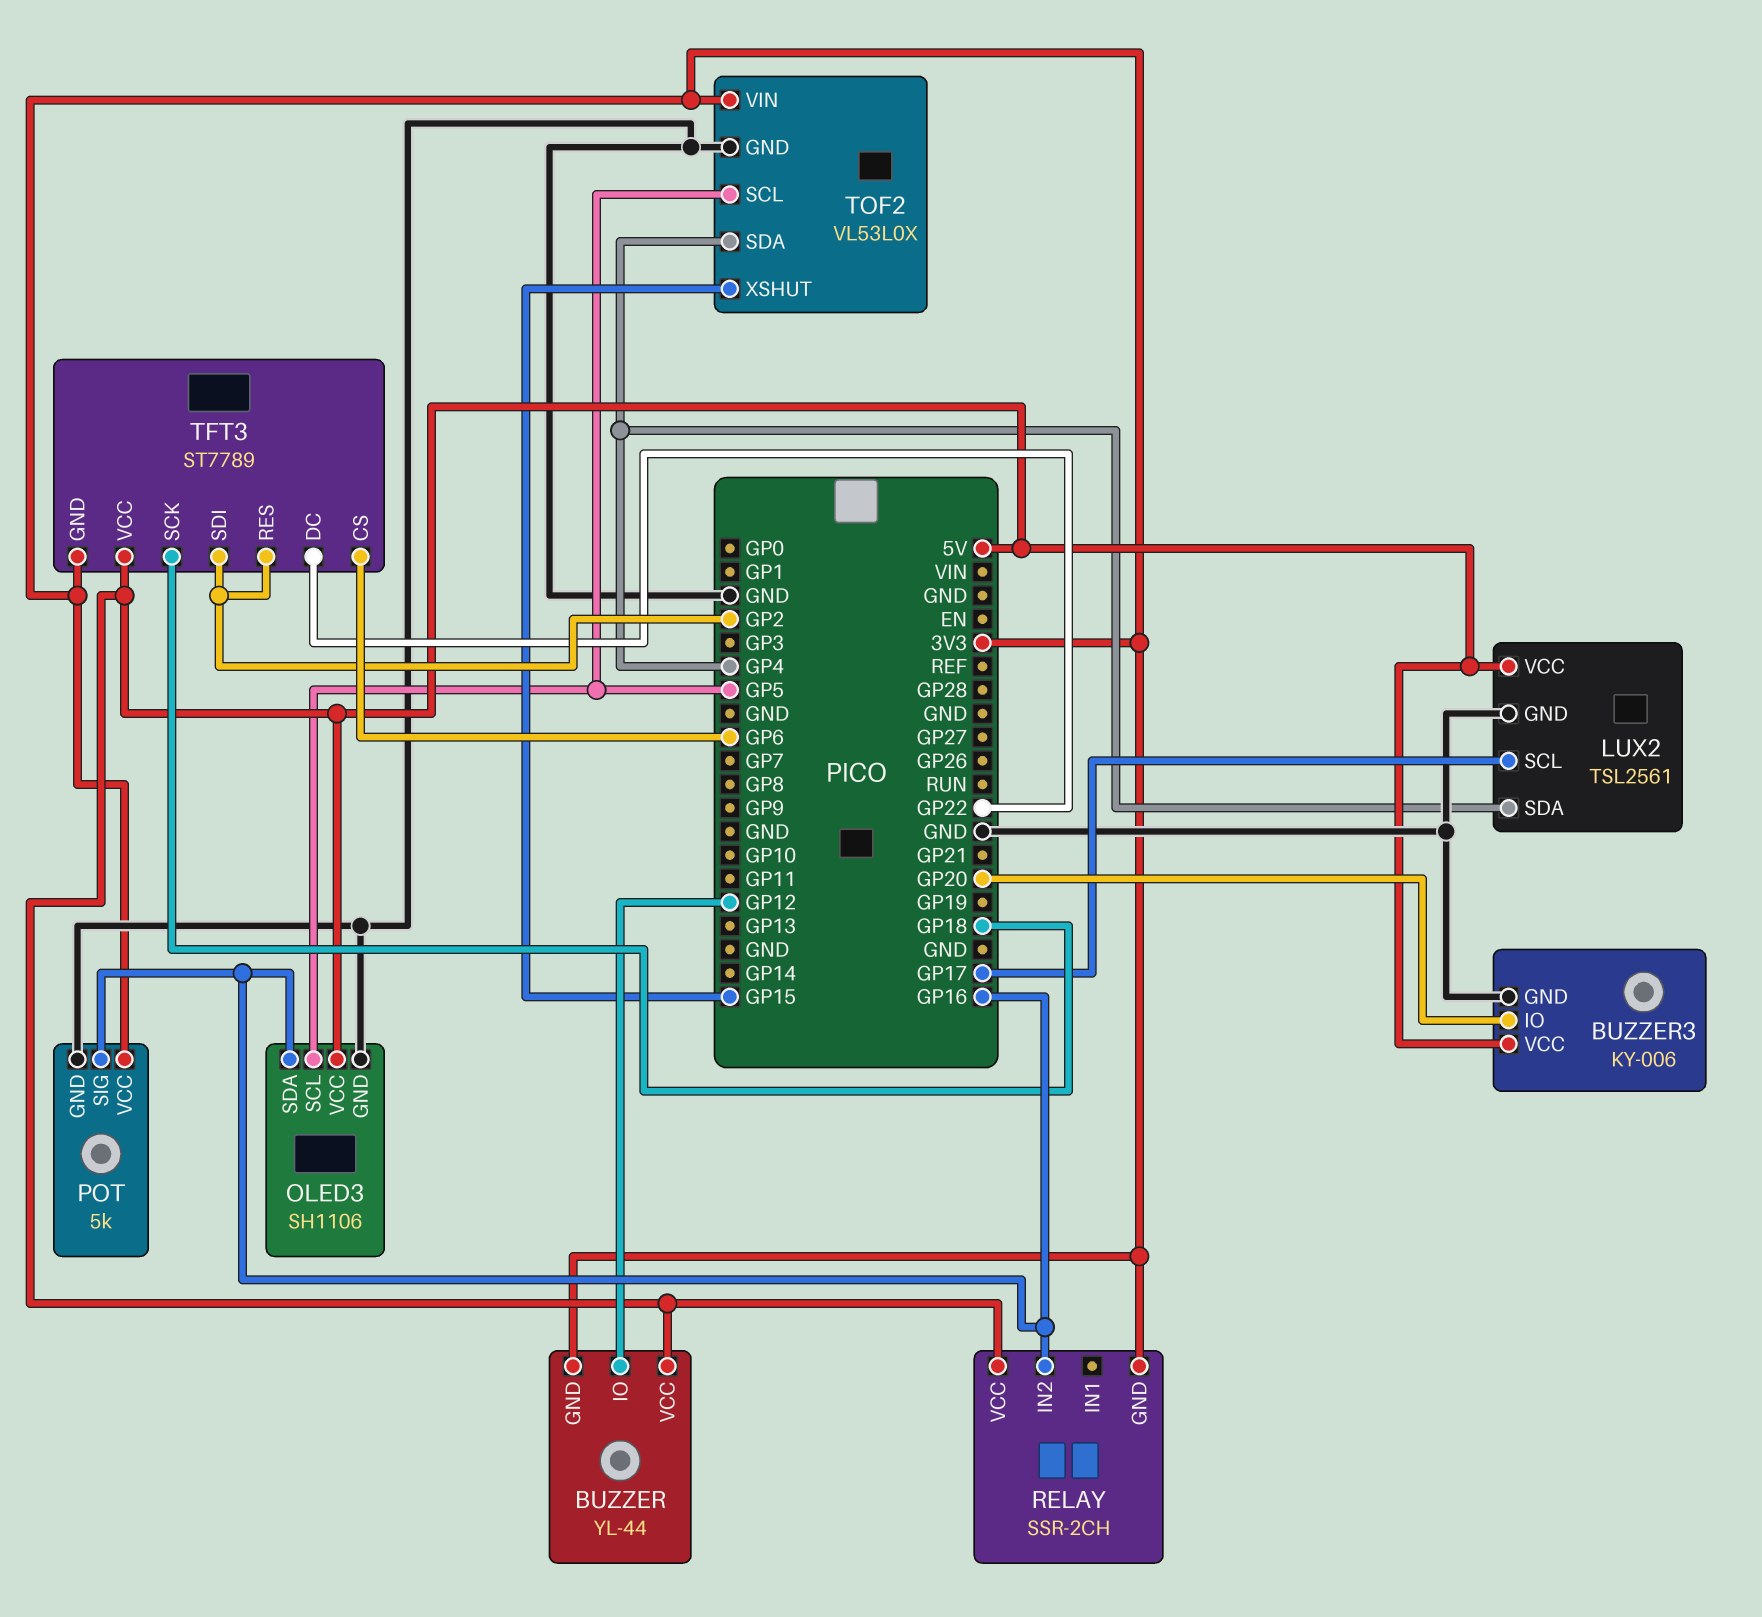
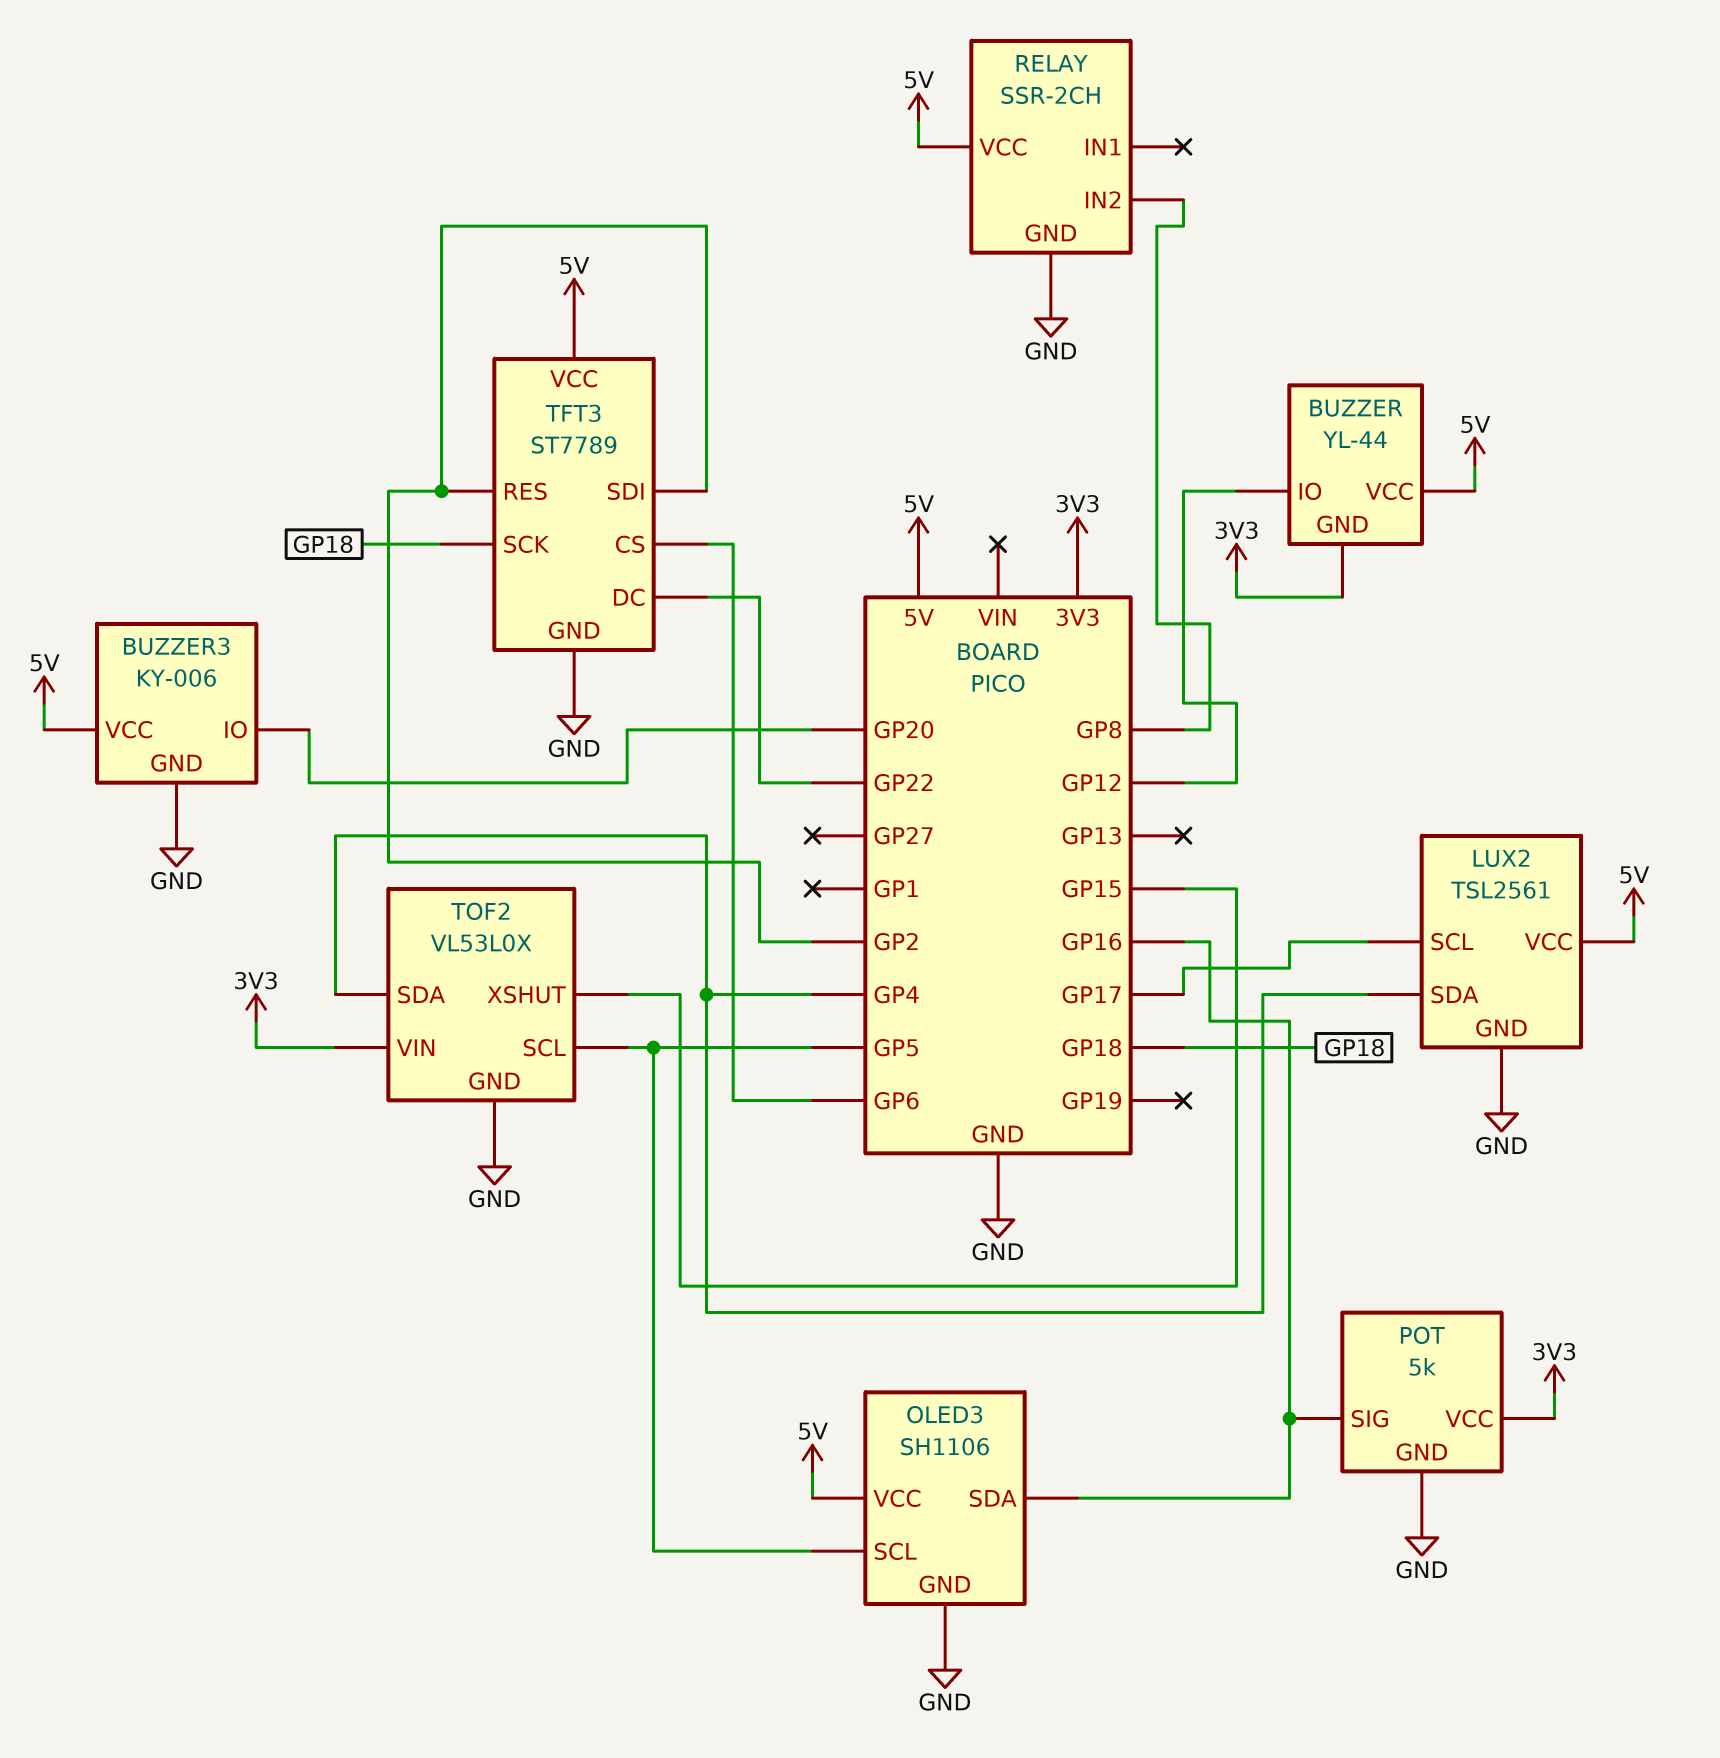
RELAY pin GND: 3V3 -> GND
RELAY pin IN2: GP16 -> GP8
TFT3 pin GND: 3V3 -> GND

